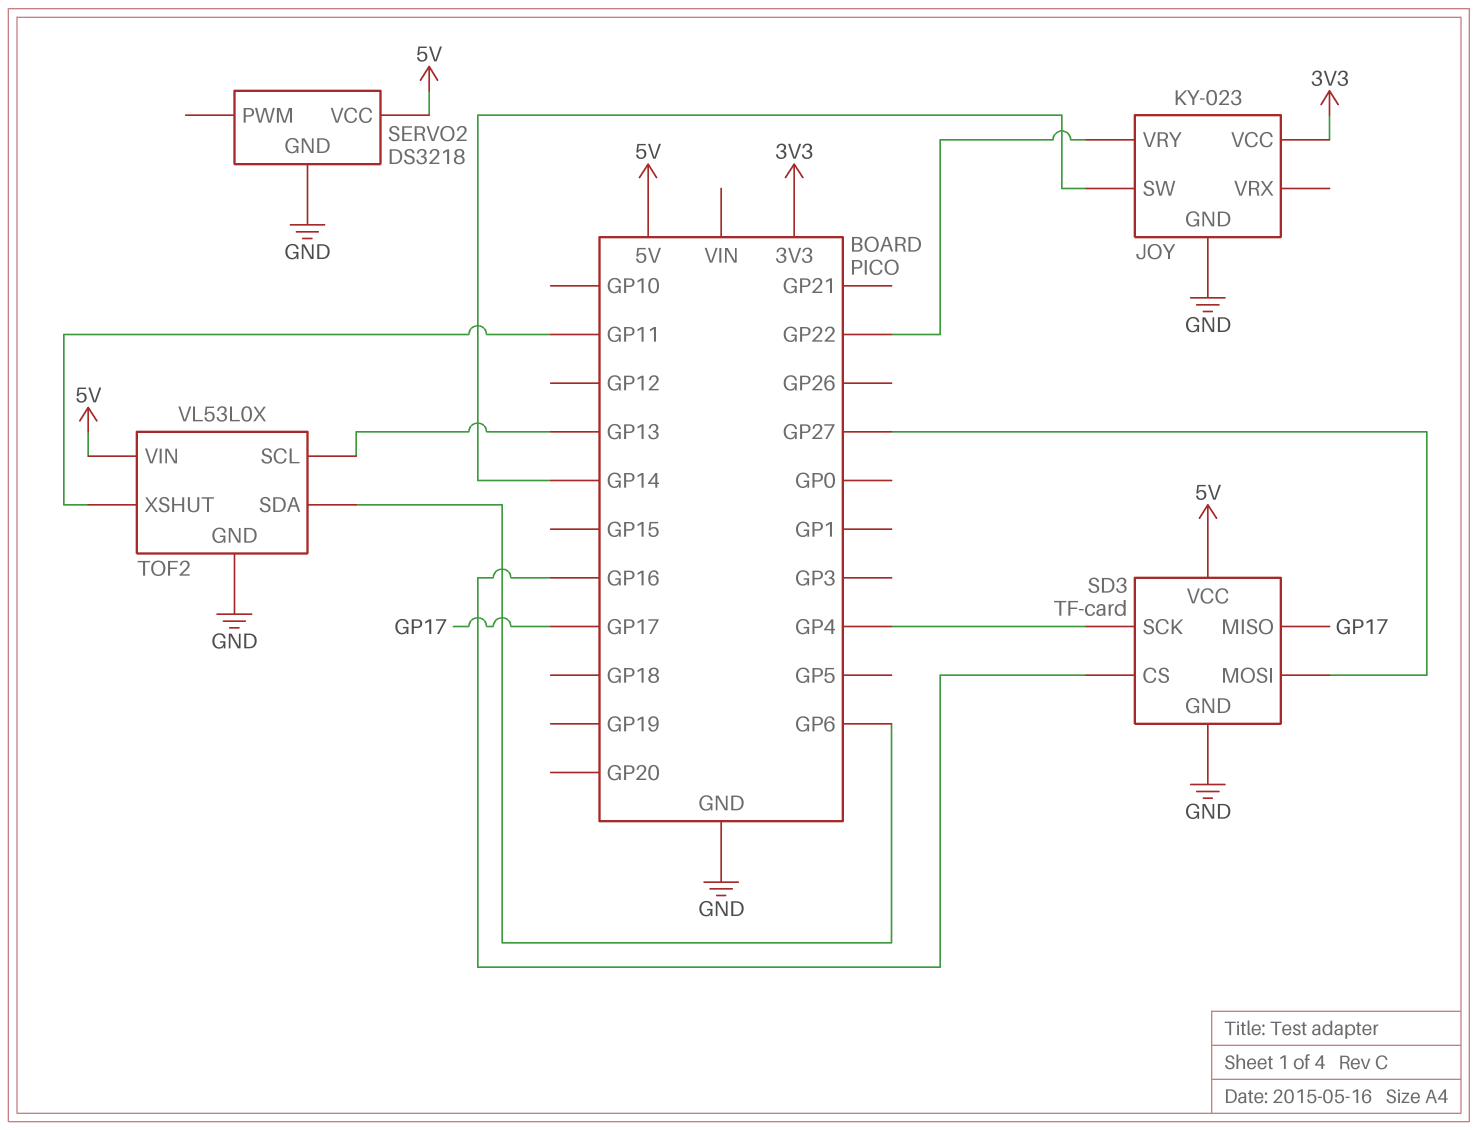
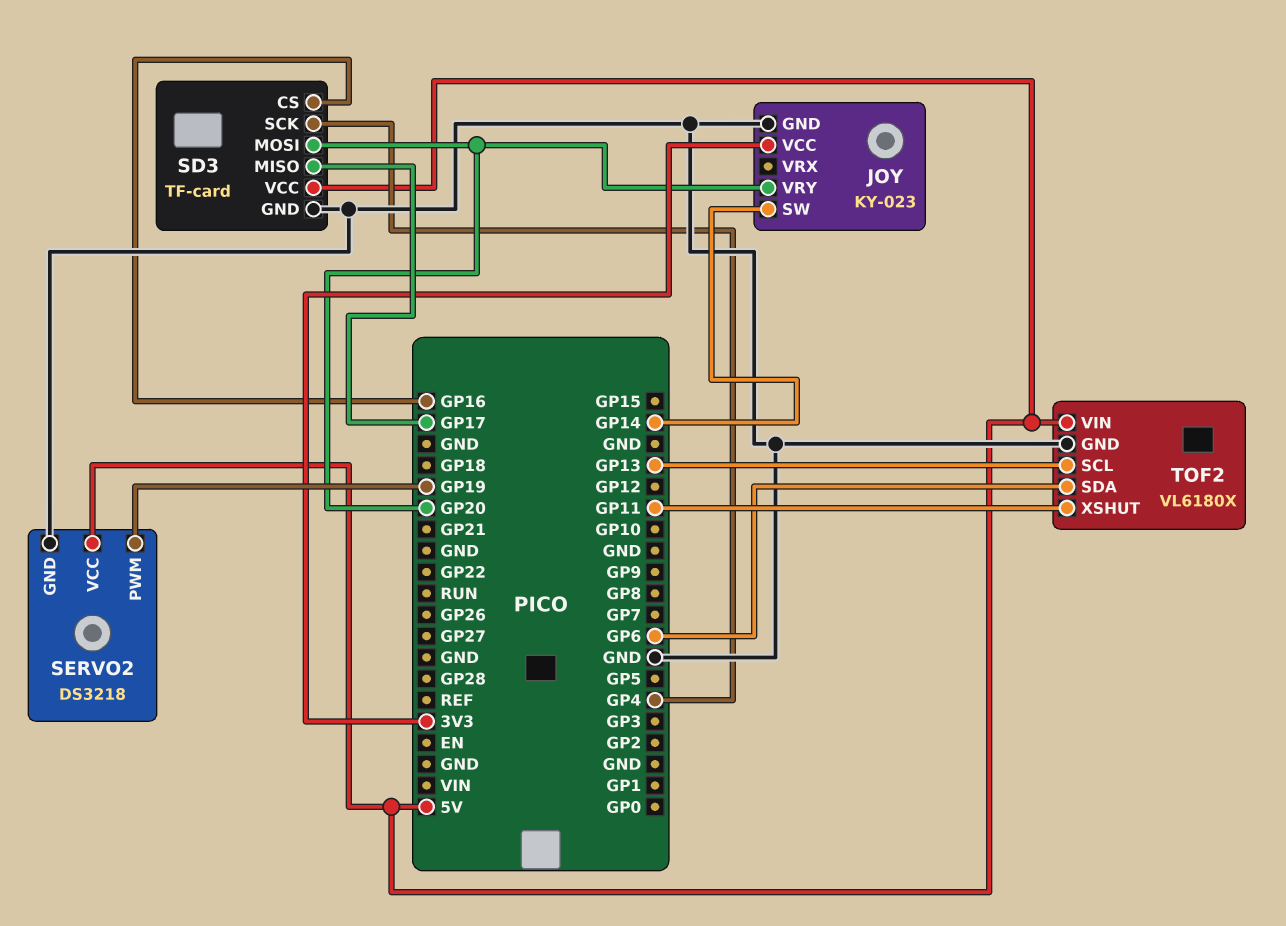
JOY pin VRY: GP22 -> GP20
SD3 pin MOSI: GP27 -> GP20
SERVO2 pin PWM: none -> GP19
TOF2: VL53L0X -> VL6180X

